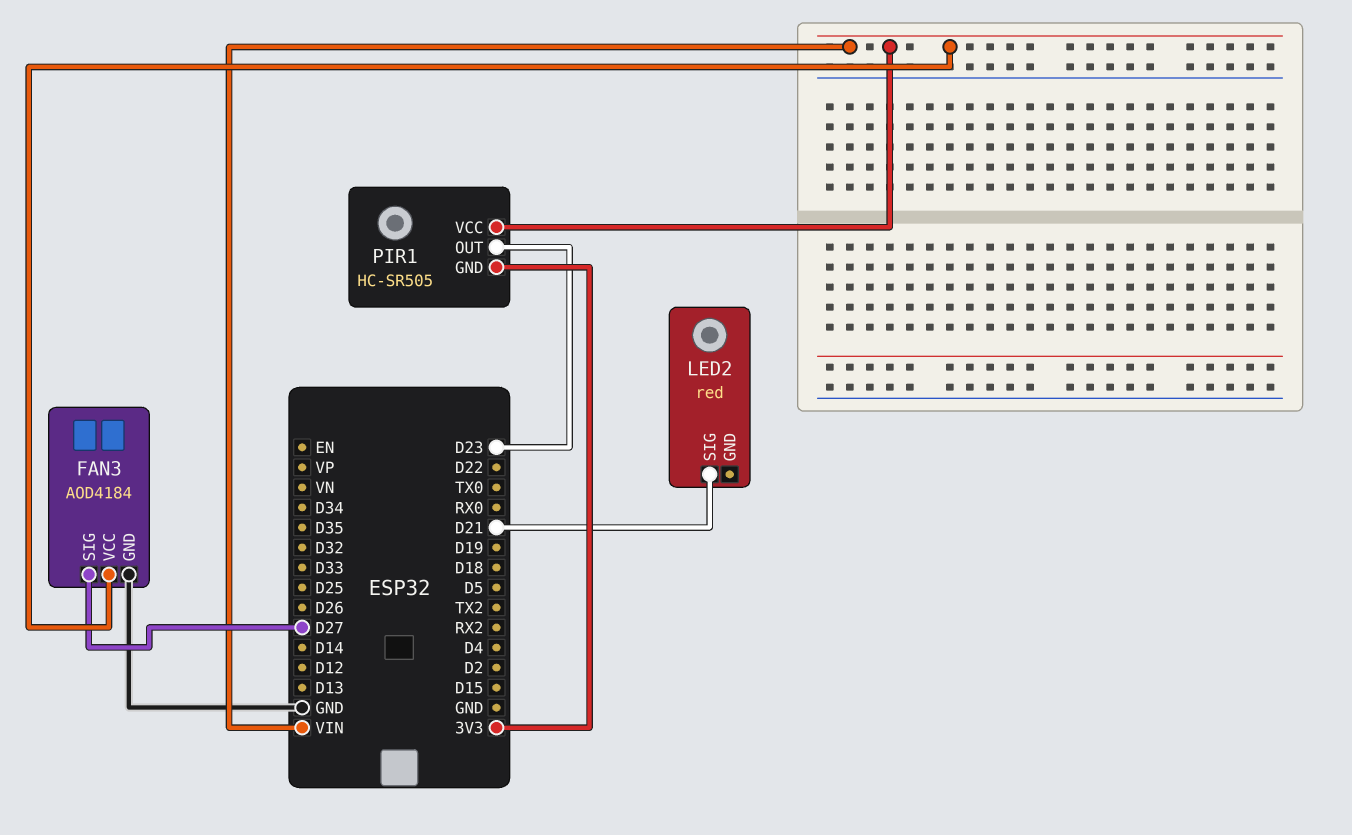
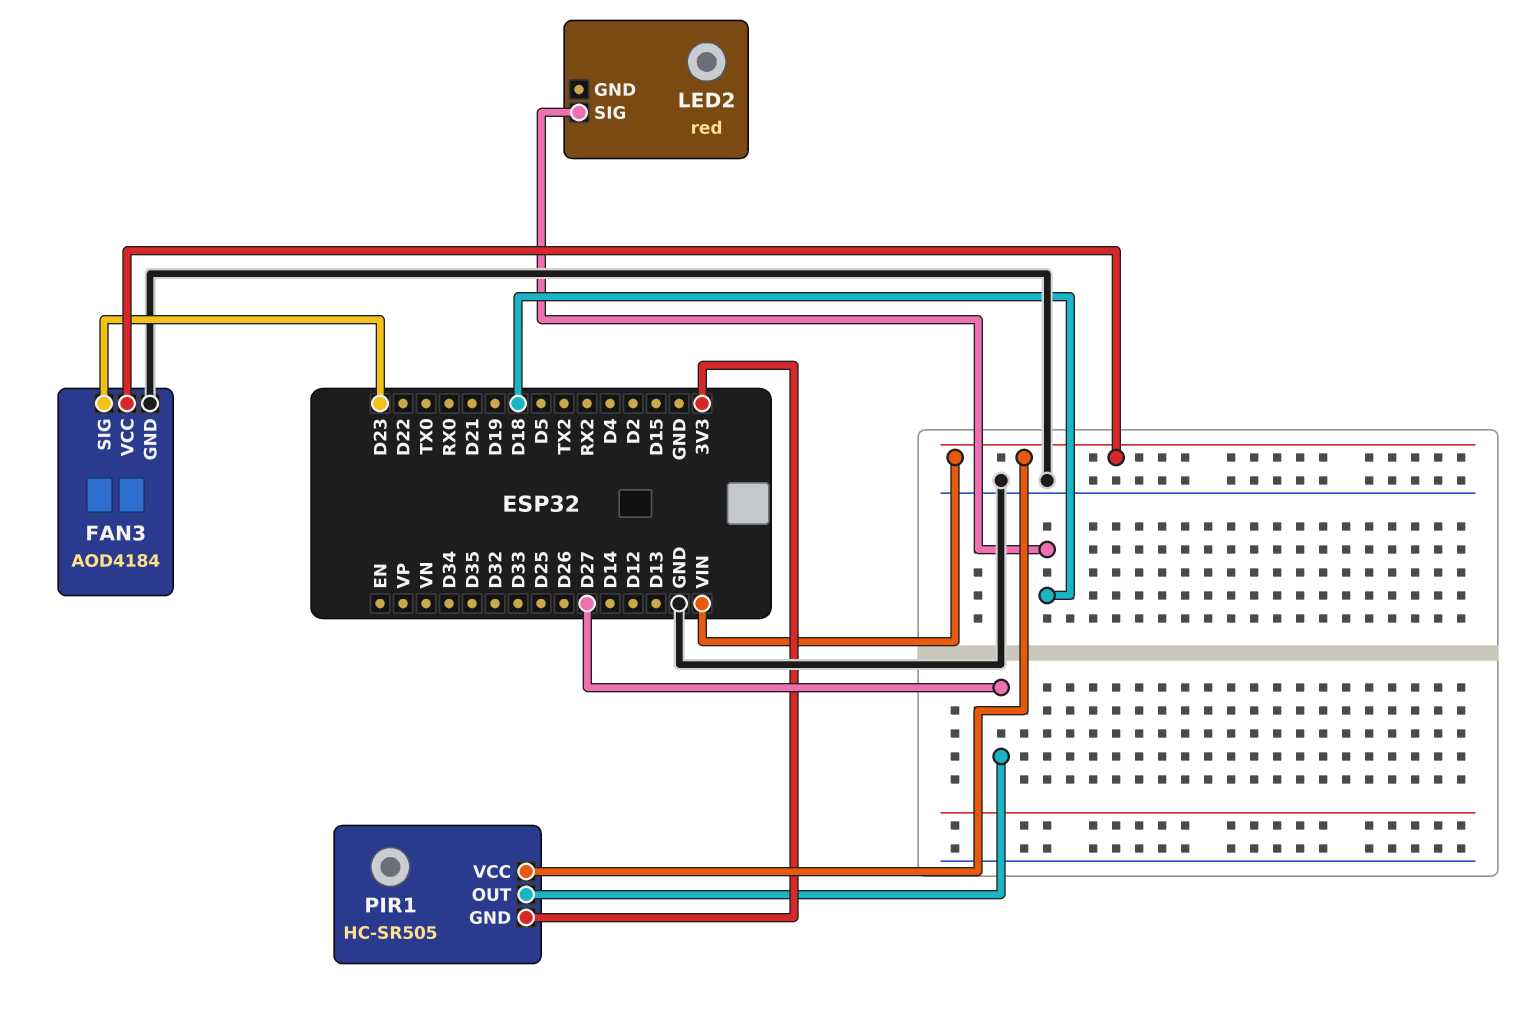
FAN3 pin SIG: D27 -> D23
LED2 pin SIG: D21 -> D18
PIR1 pin OUT: D23 -> D27

